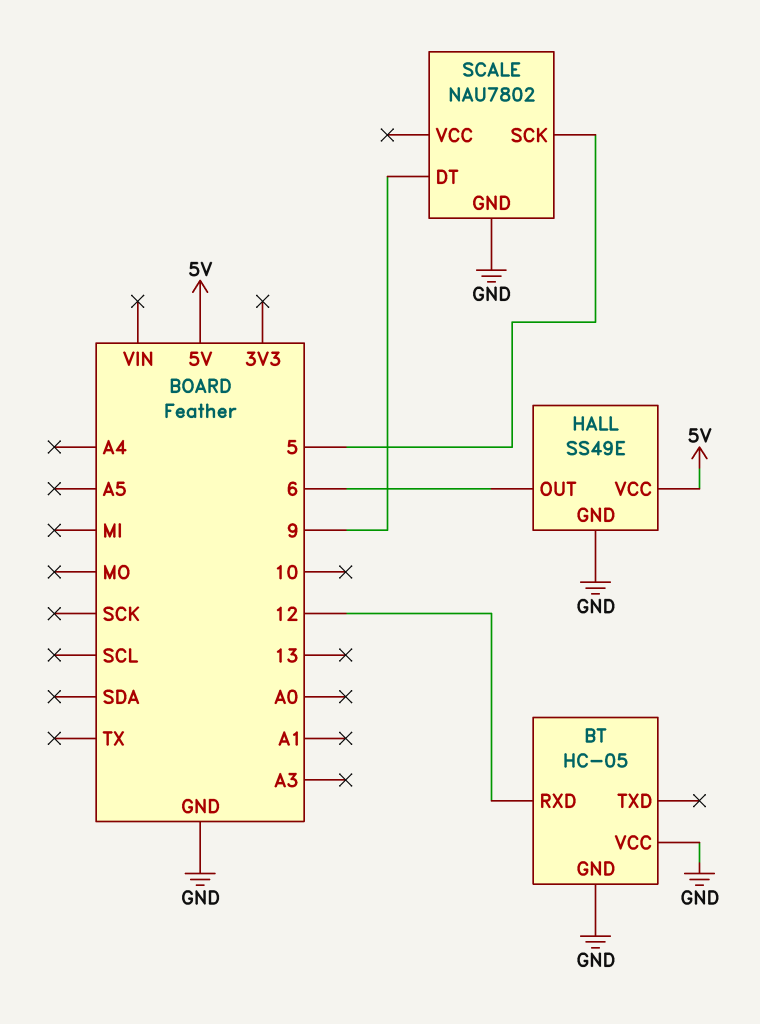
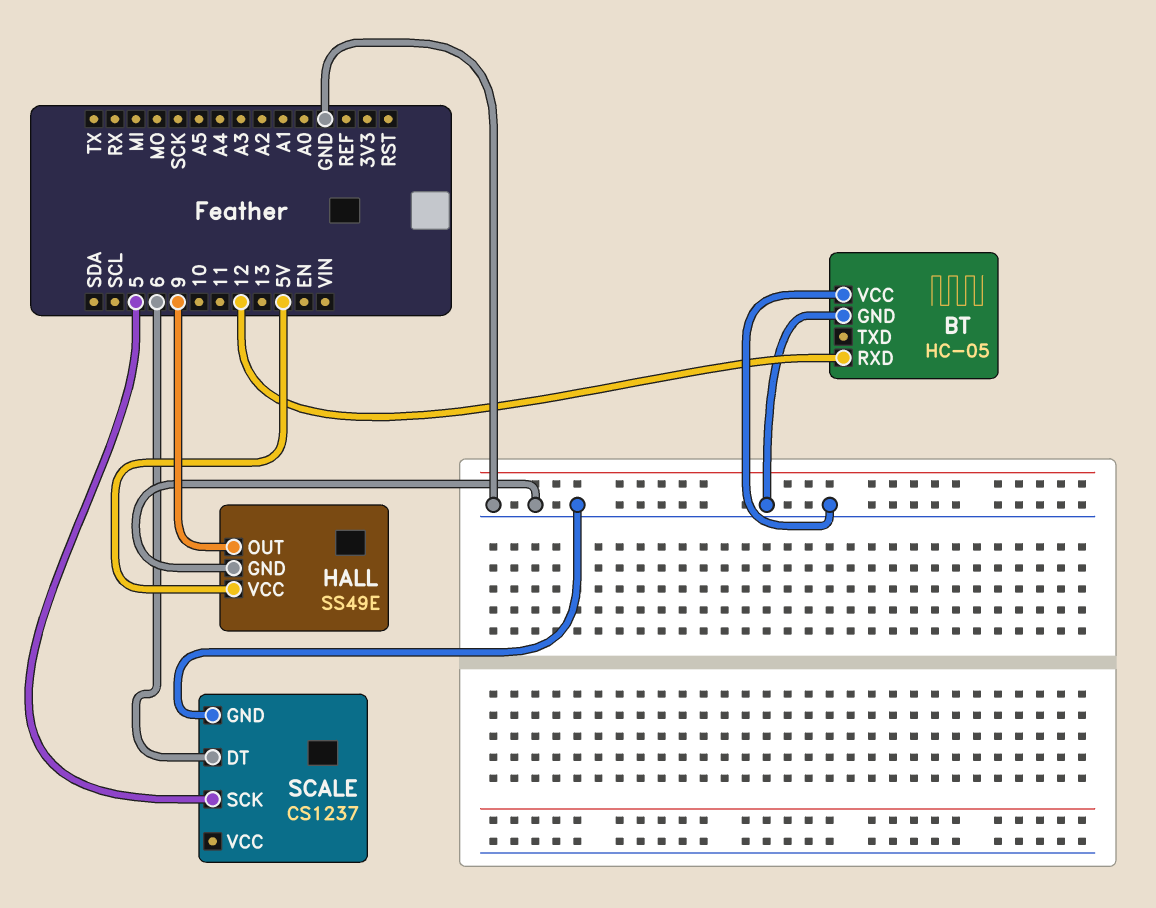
HALL pin OUT: 6 -> 9
SCALE: NAU7802 -> CS1237
SCALE pin DT: 9 -> 6

